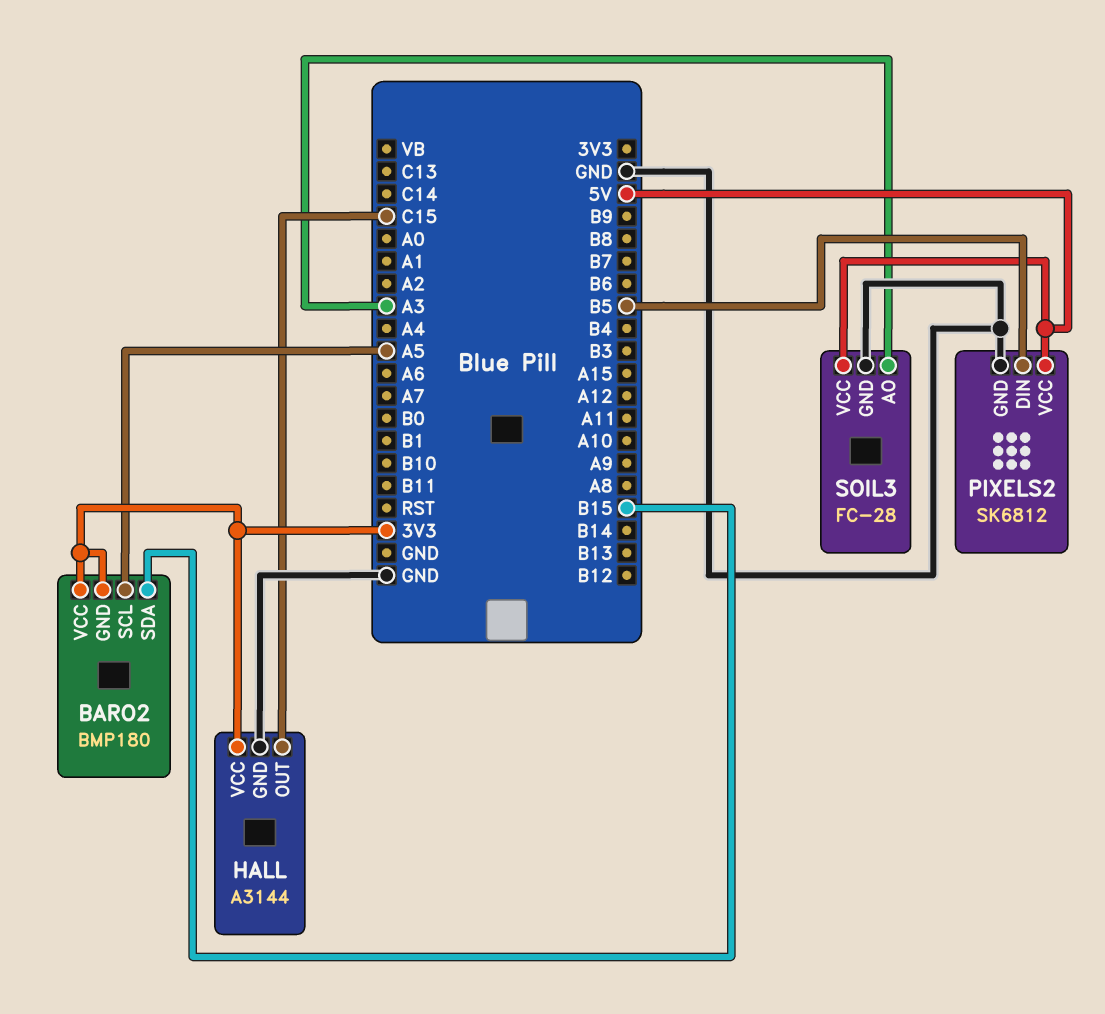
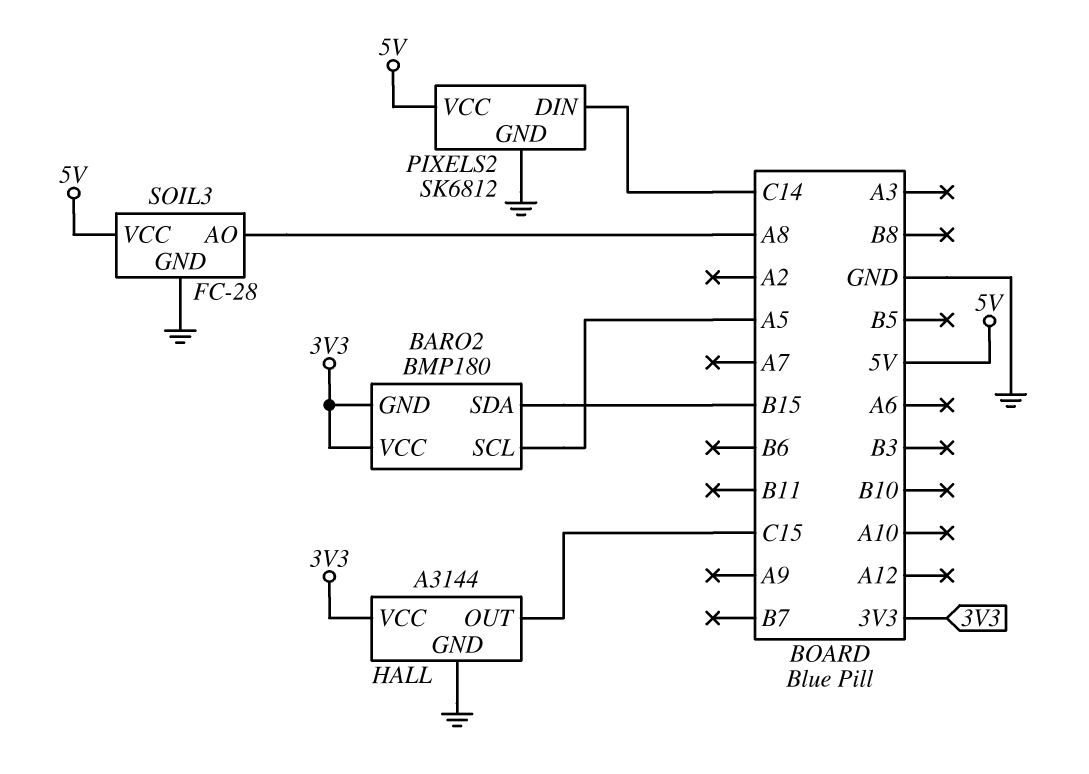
PIXELS2 pin DIN: B5 -> C14
SOIL3 pin AO: A3 -> A8

